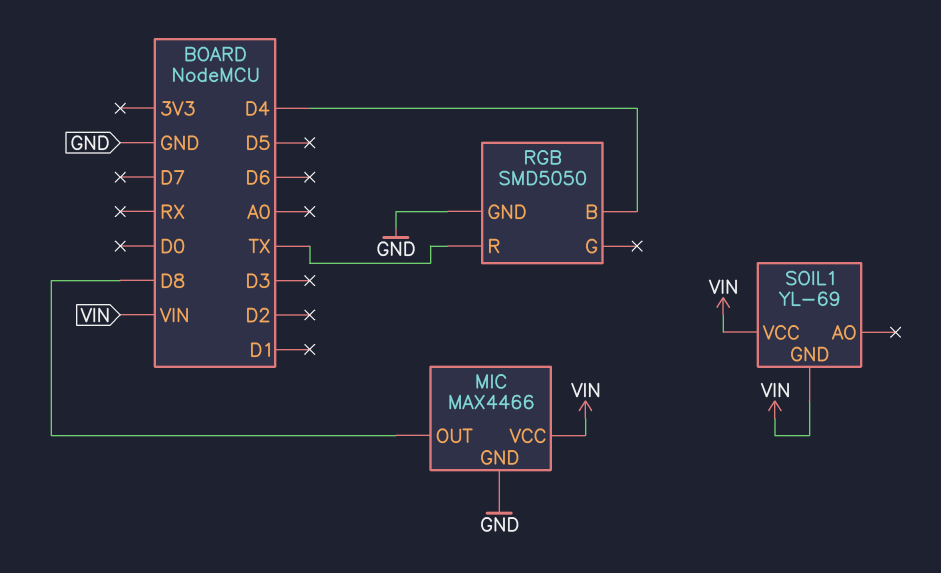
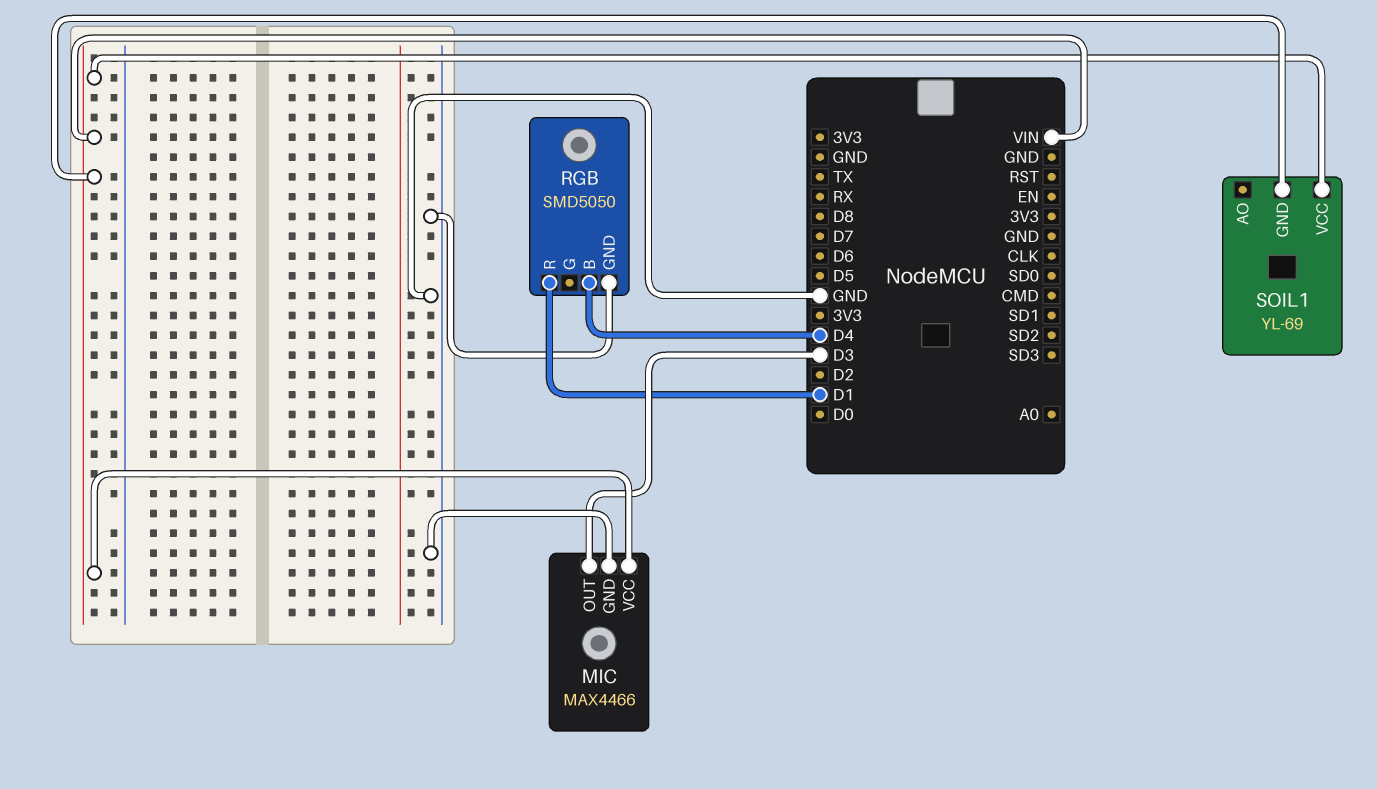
MIC pin OUT: D8 -> D3
RGB pin R: TX -> D1

